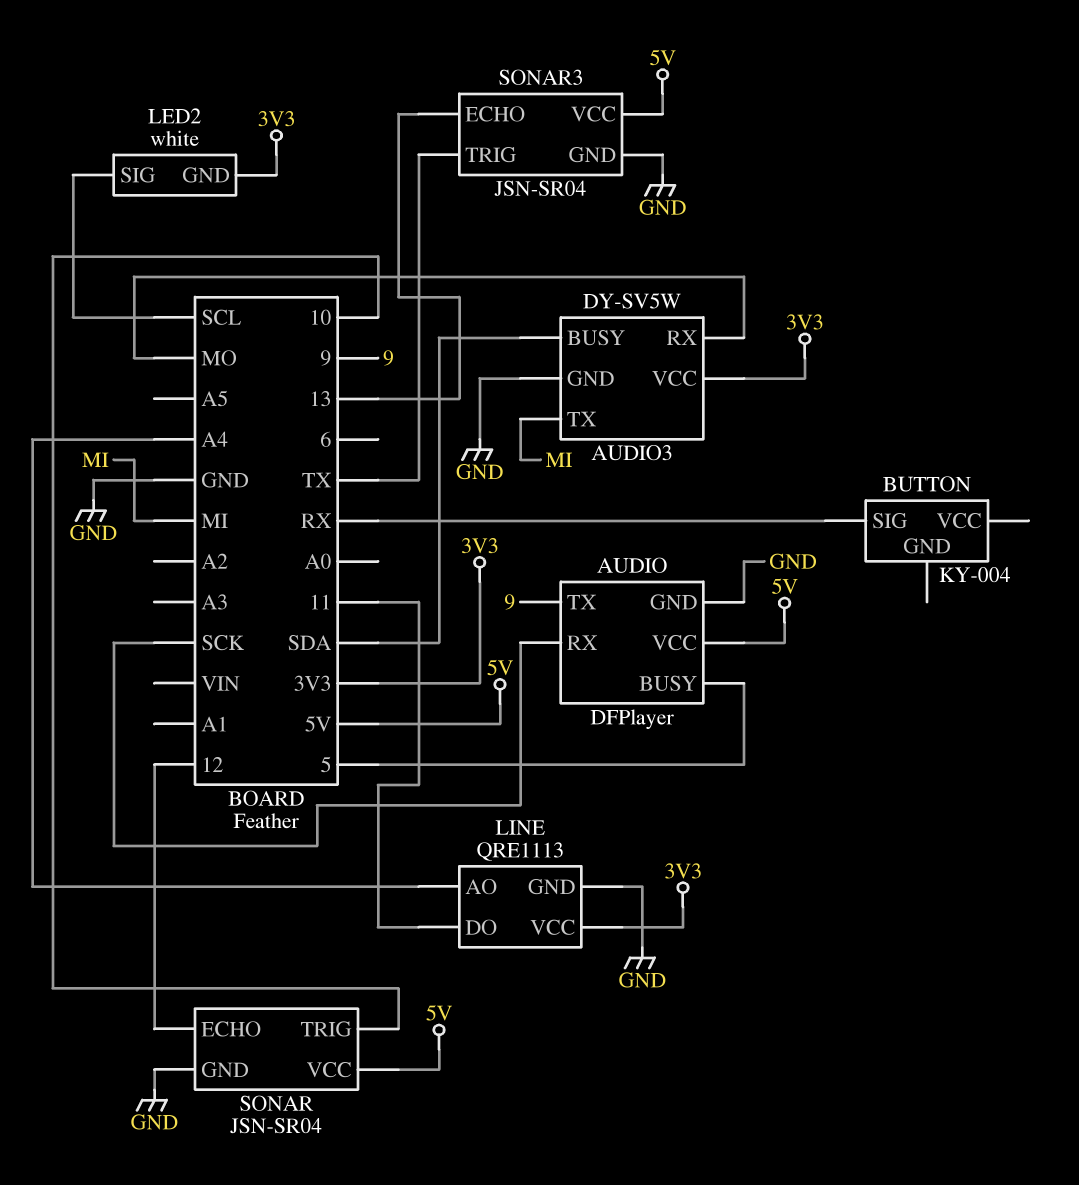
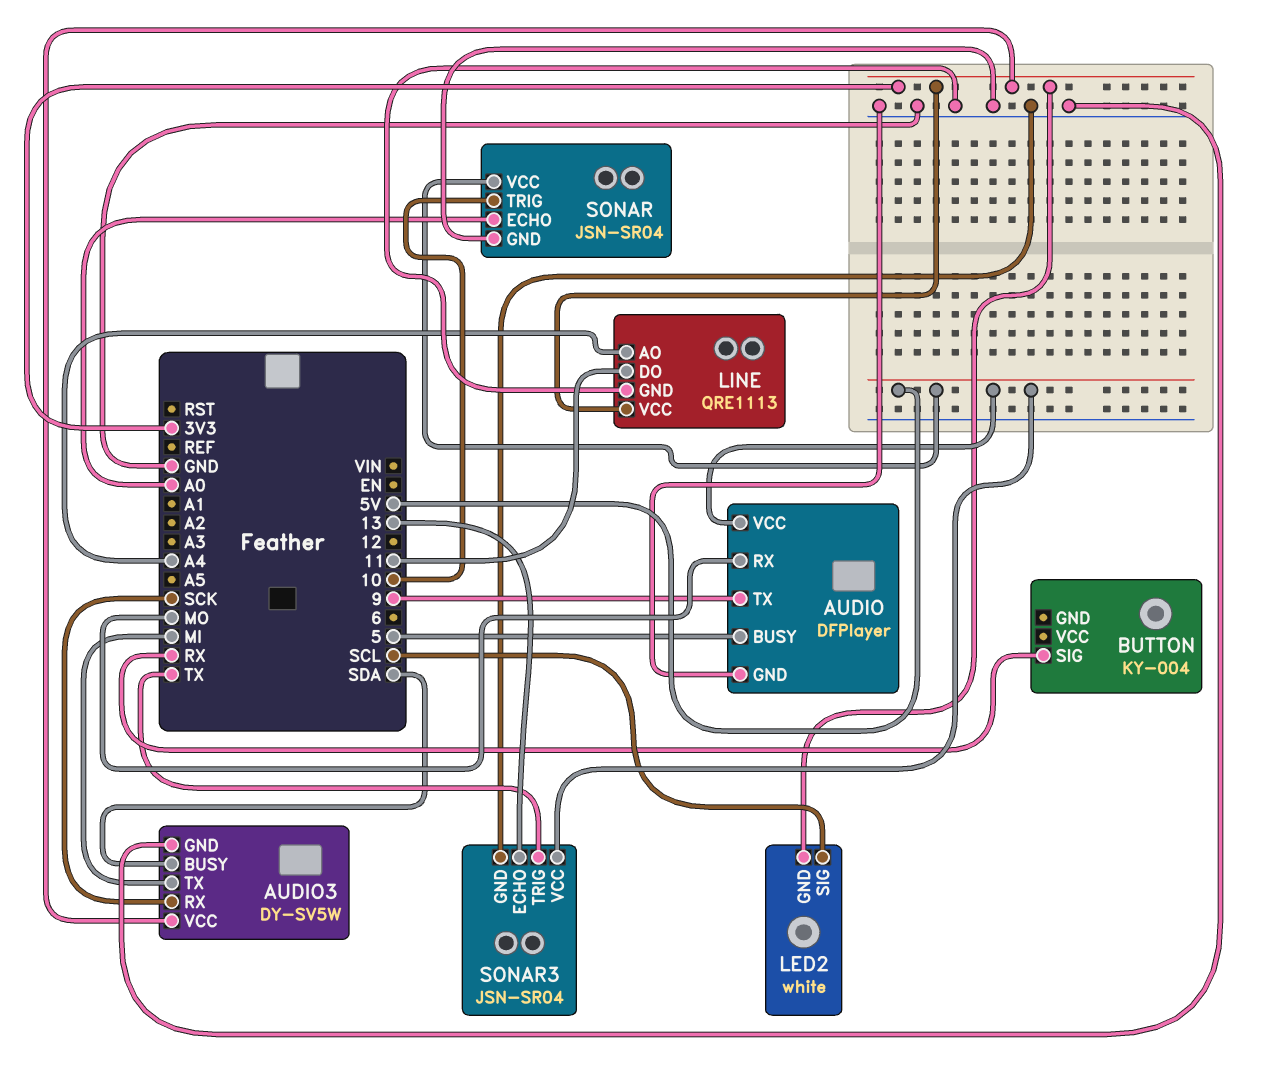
AUDIO pin RX: SCK -> MO
AUDIO3 pin RX: MO -> SCK
SONAR pin ECHO: 12 -> A0

